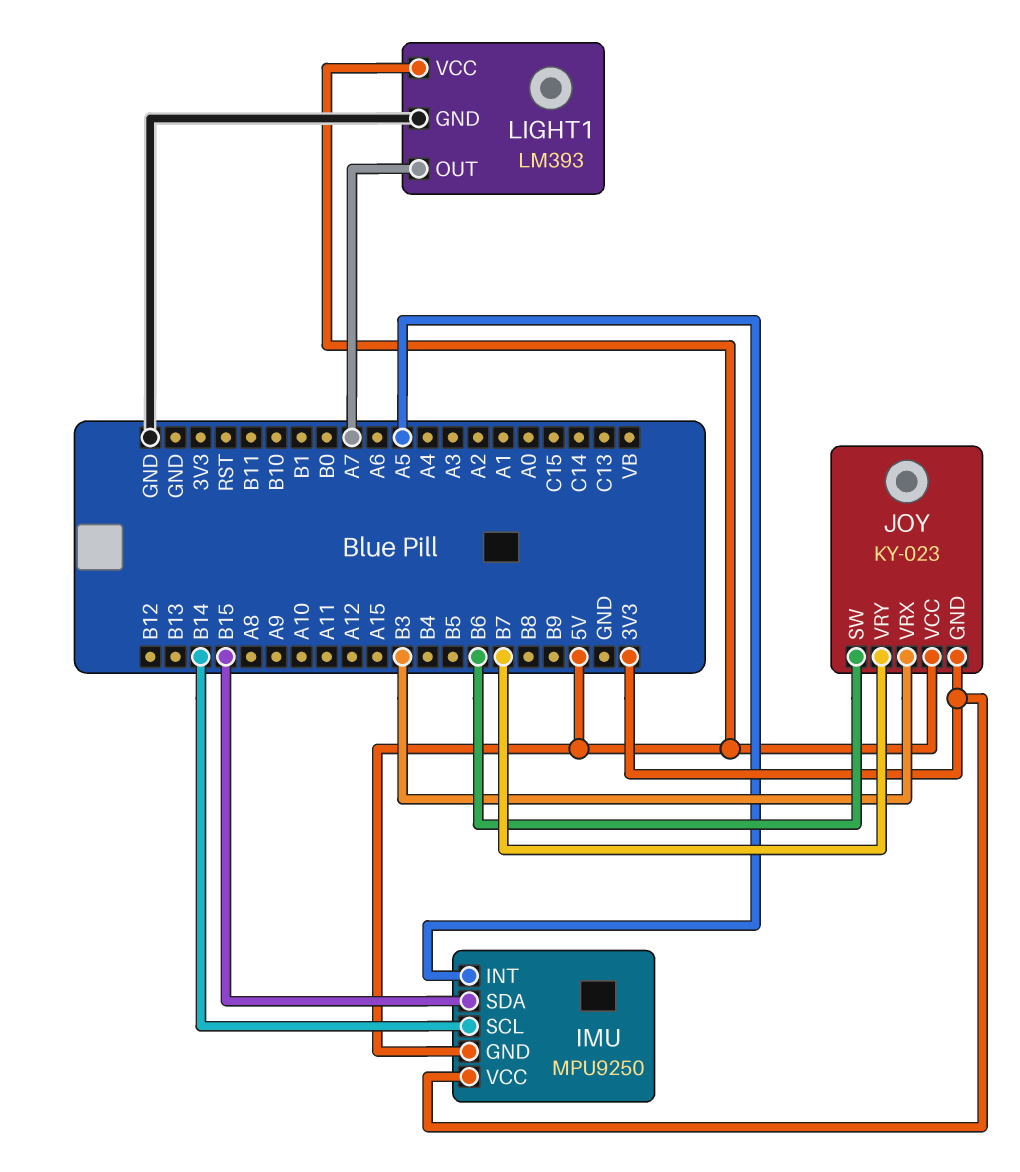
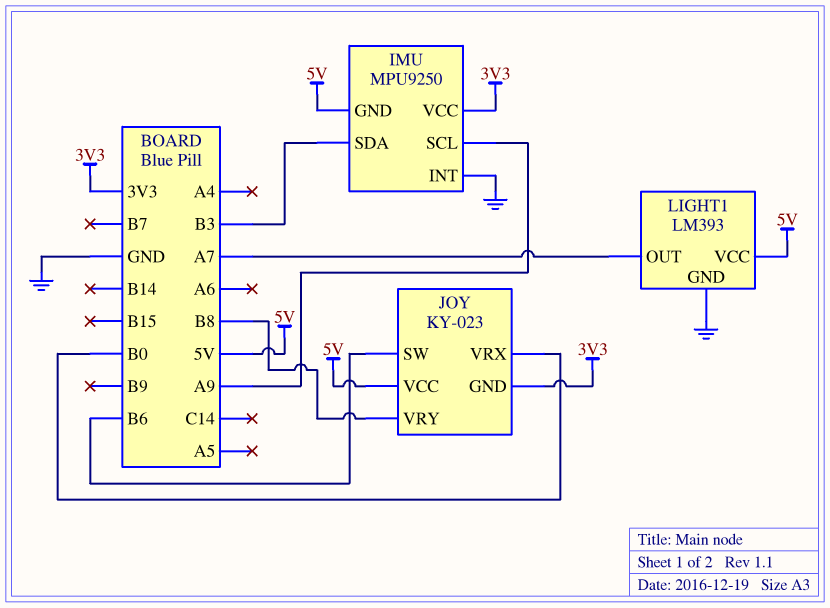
IMU pin INT: A5 -> GND
IMU pin SCL: B14 -> A9
IMU pin SDA: B15 -> B3
JOY pin VRX: B3 -> B0
JOY pin VRY: B7 -> B8

